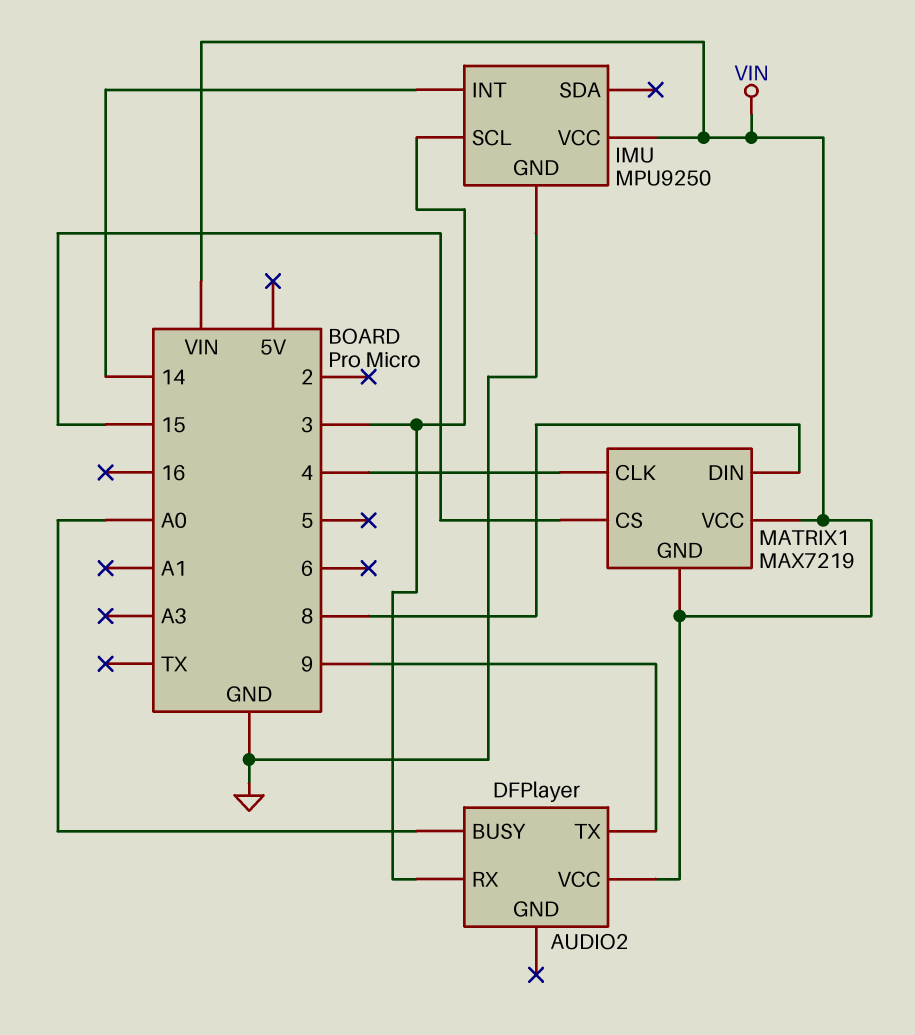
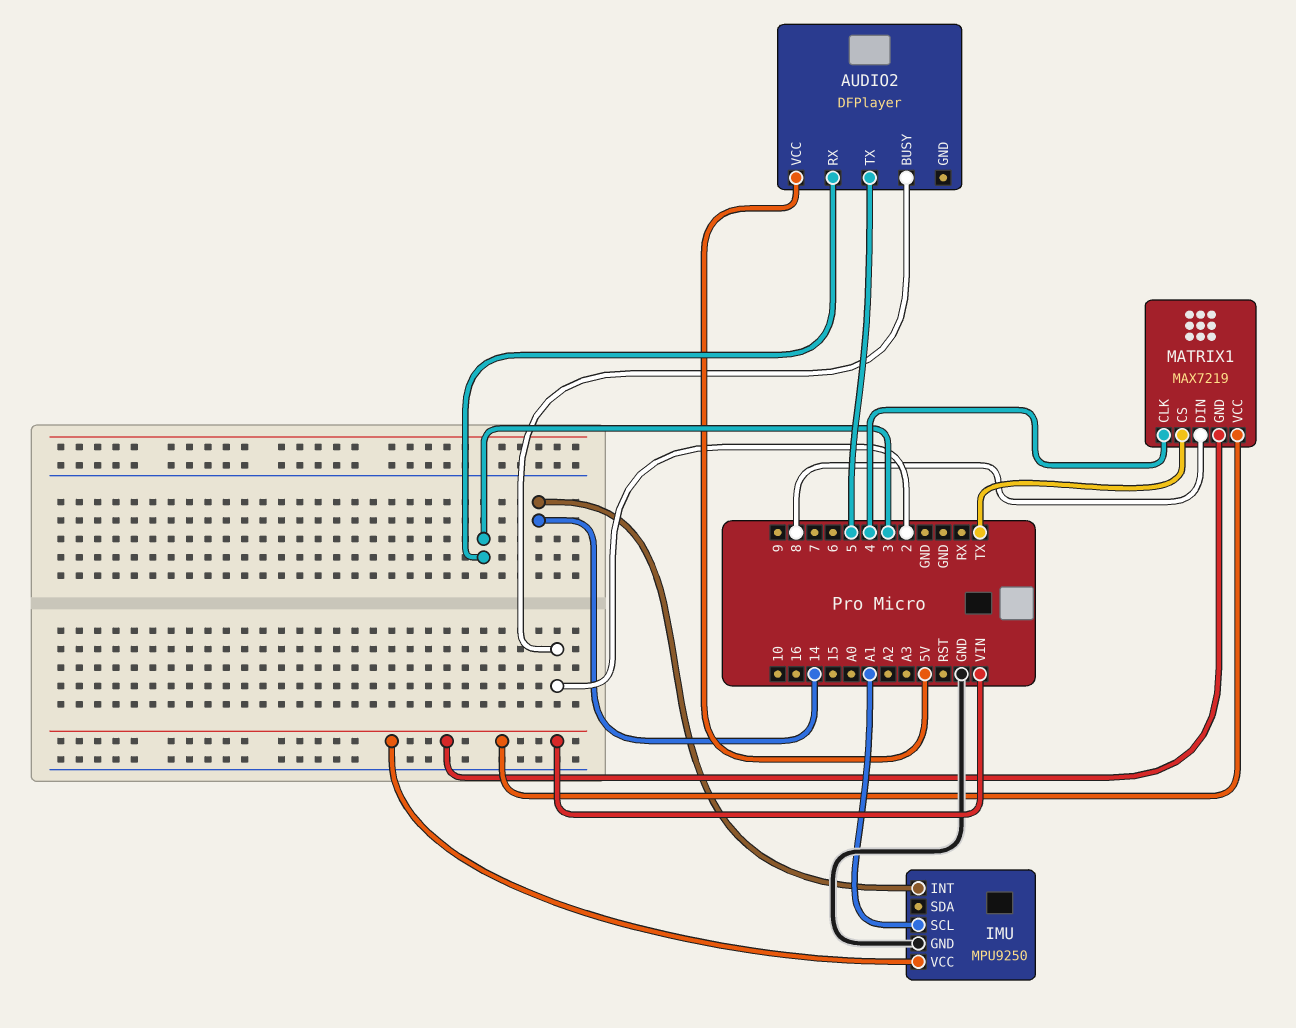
AUDIO2 pin BUSY: A0 -> 2
AUDIO2 pin TX: 9 -> 5
AUDIO2 pin VCC: VIN -> 5V
IMU pin SCL: 3 -> A1
MATRIX1 pin CS: 15 -> TX

